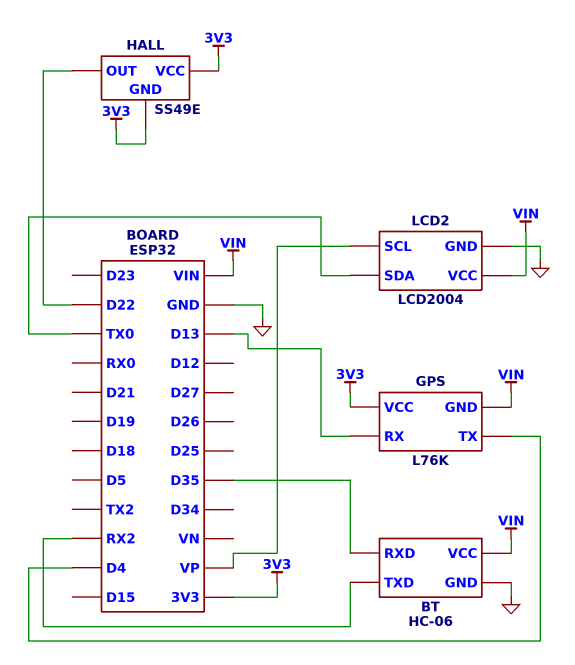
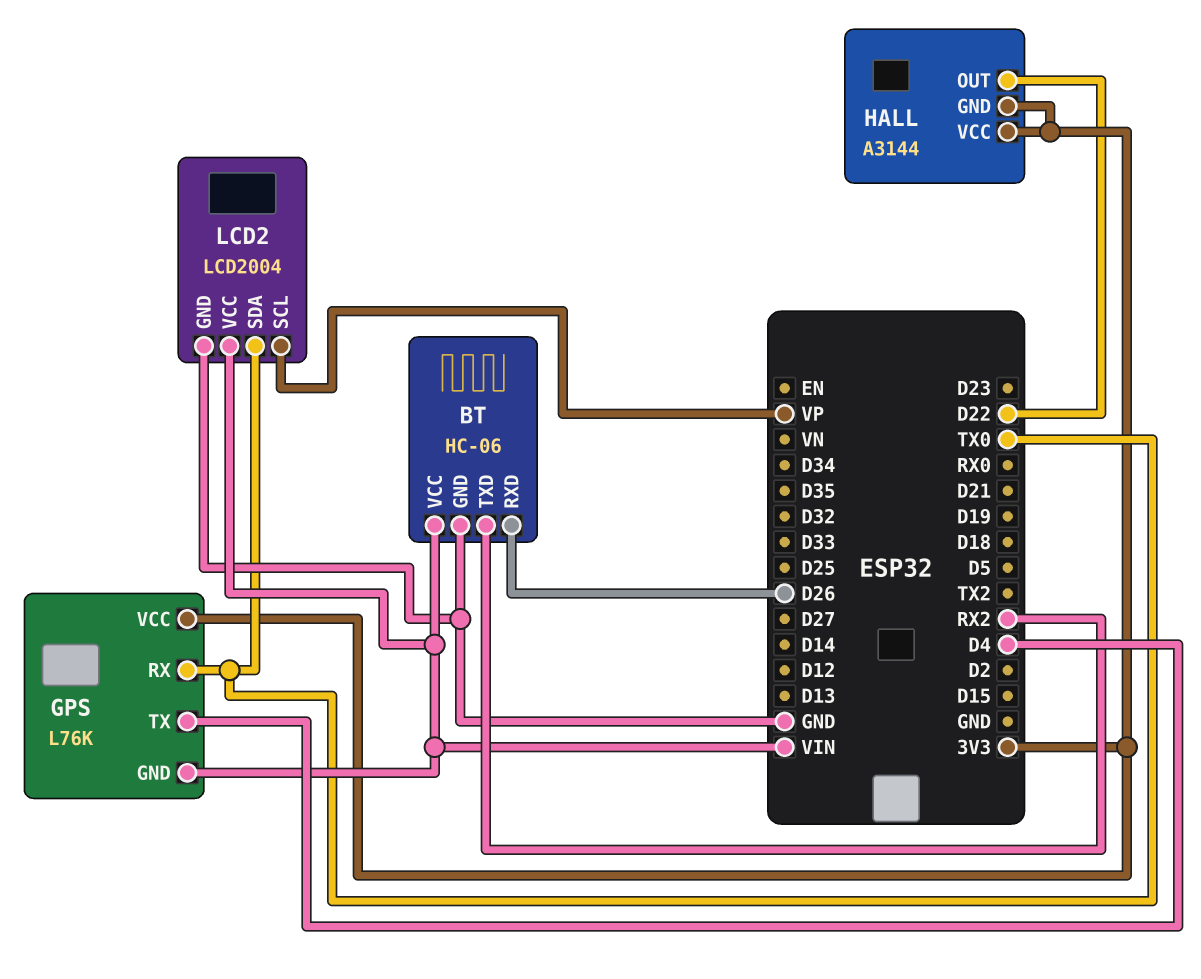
BT pin RXD: D35 -> D26
GPS pin RX: D13 -> TX0
HALL: SS49E -> A3144

